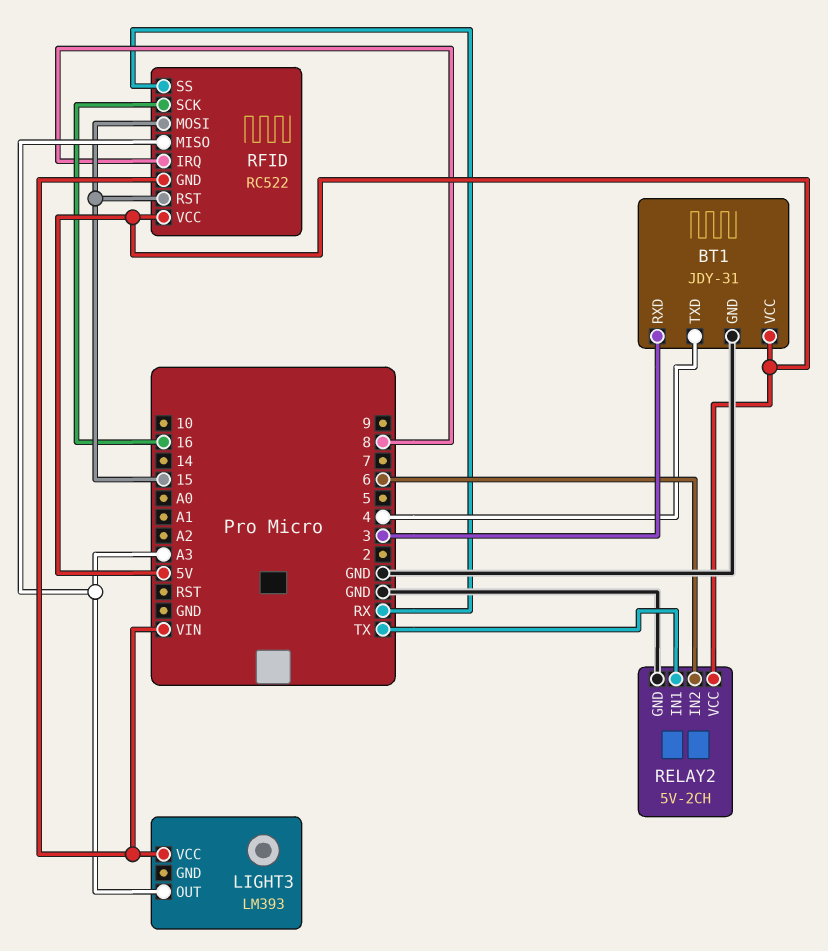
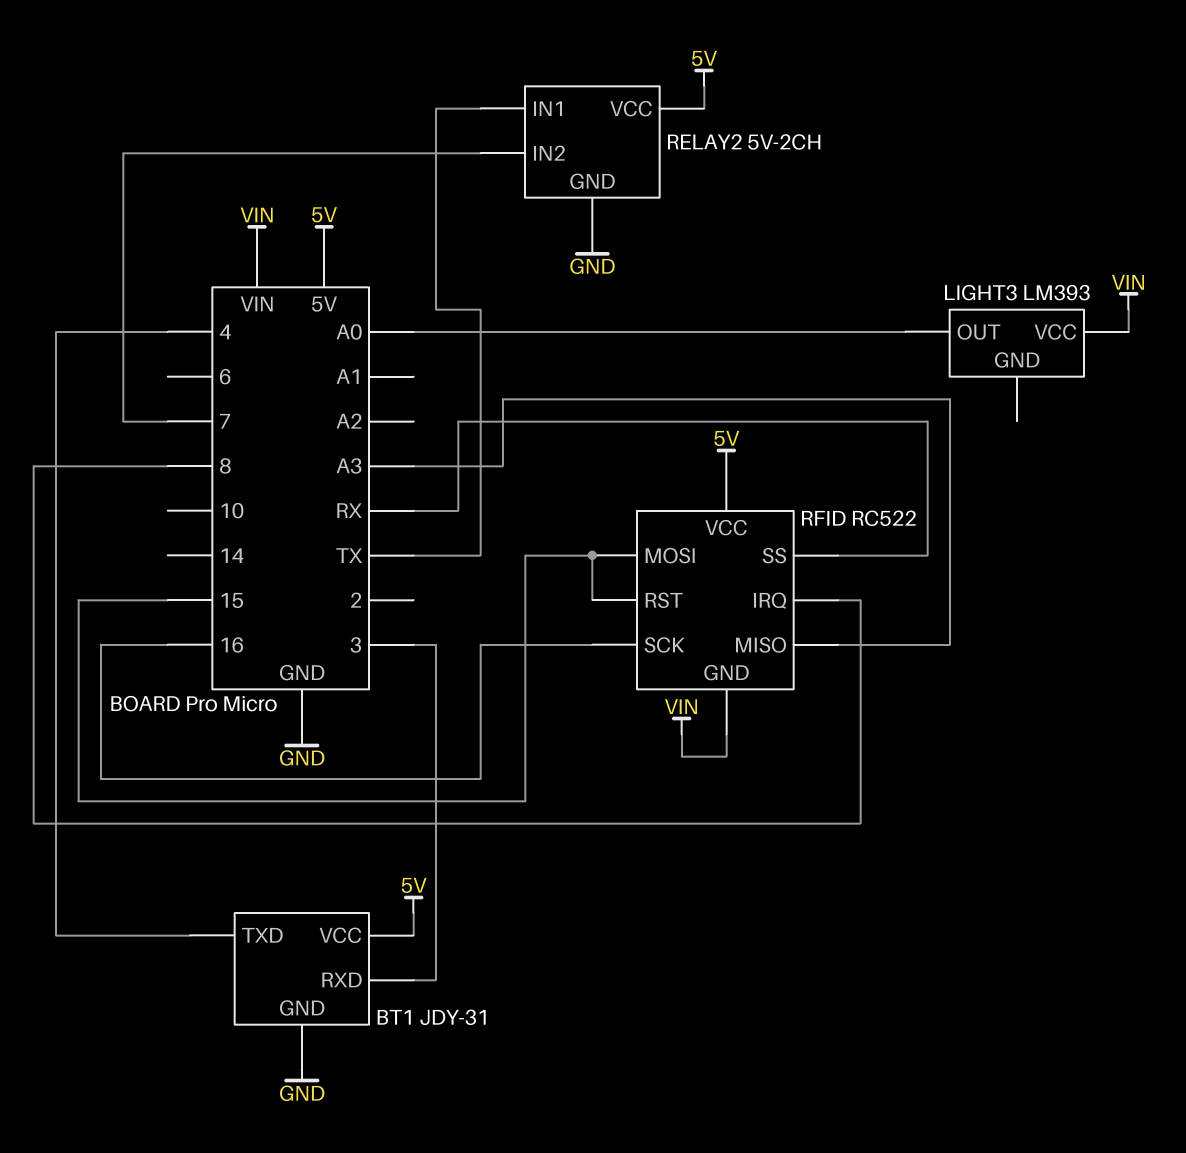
LIGHT3 pin OUT: A3 -> A0
RELAY2 pin IN2: 6 -> 7

